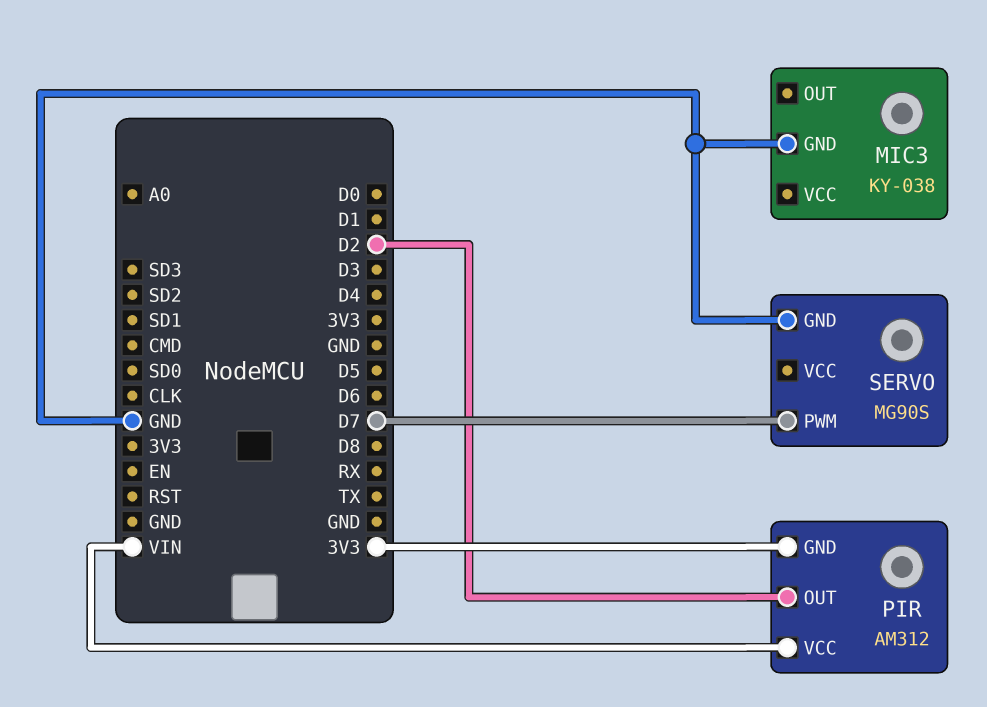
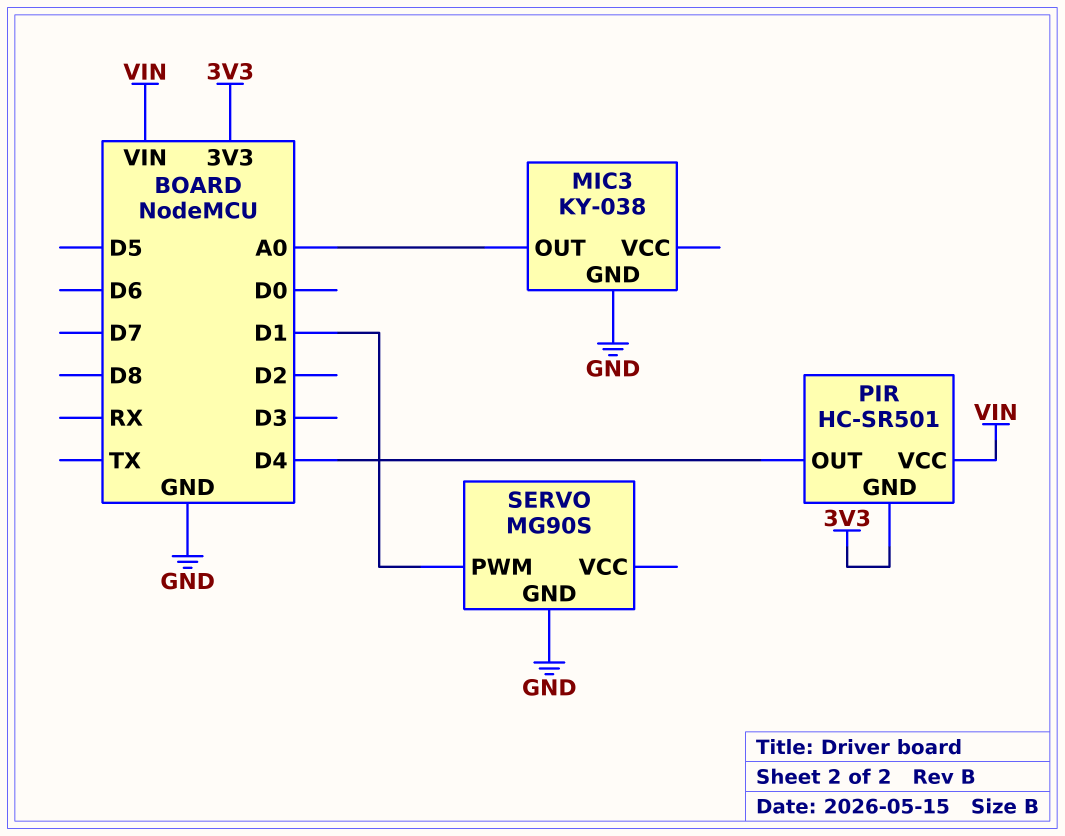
MIC3 pin OUT: none -> A0
PIR: AM312 -> HC-SR501
PIR pin OUT: D2 -> D4
SERVO pin PWM: D7 -> D1

